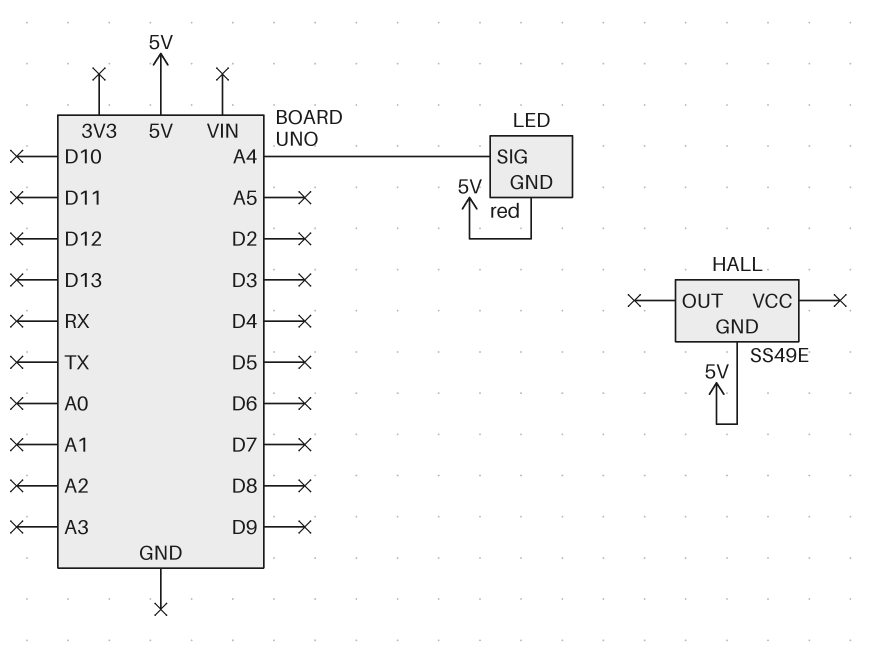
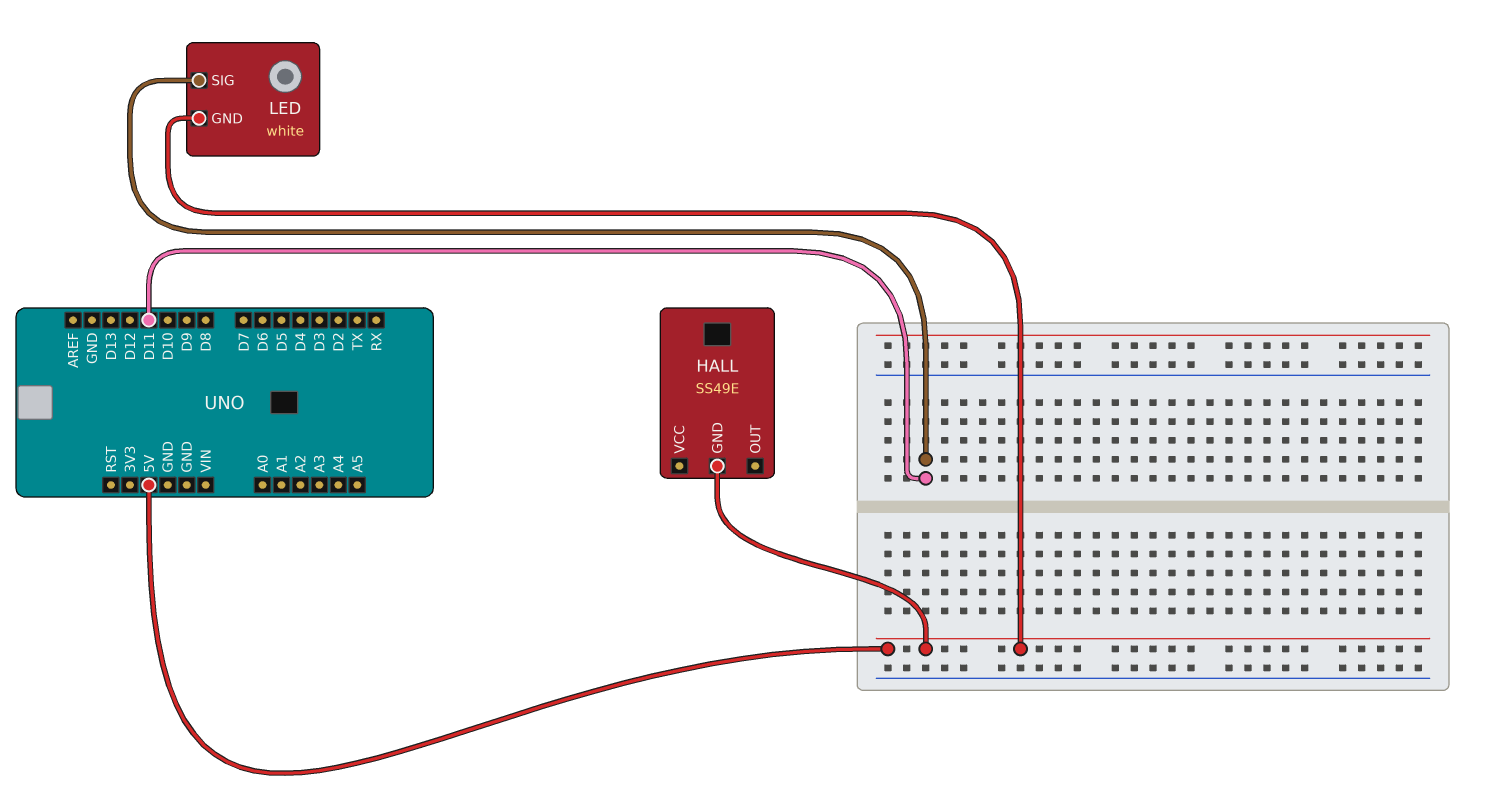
LED: red -> white
LED pin SIG: A4 -> D11

